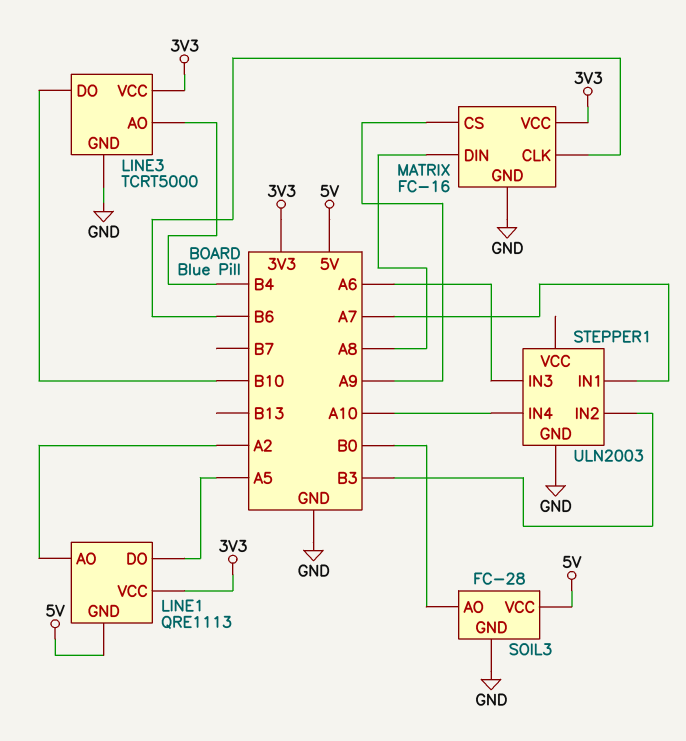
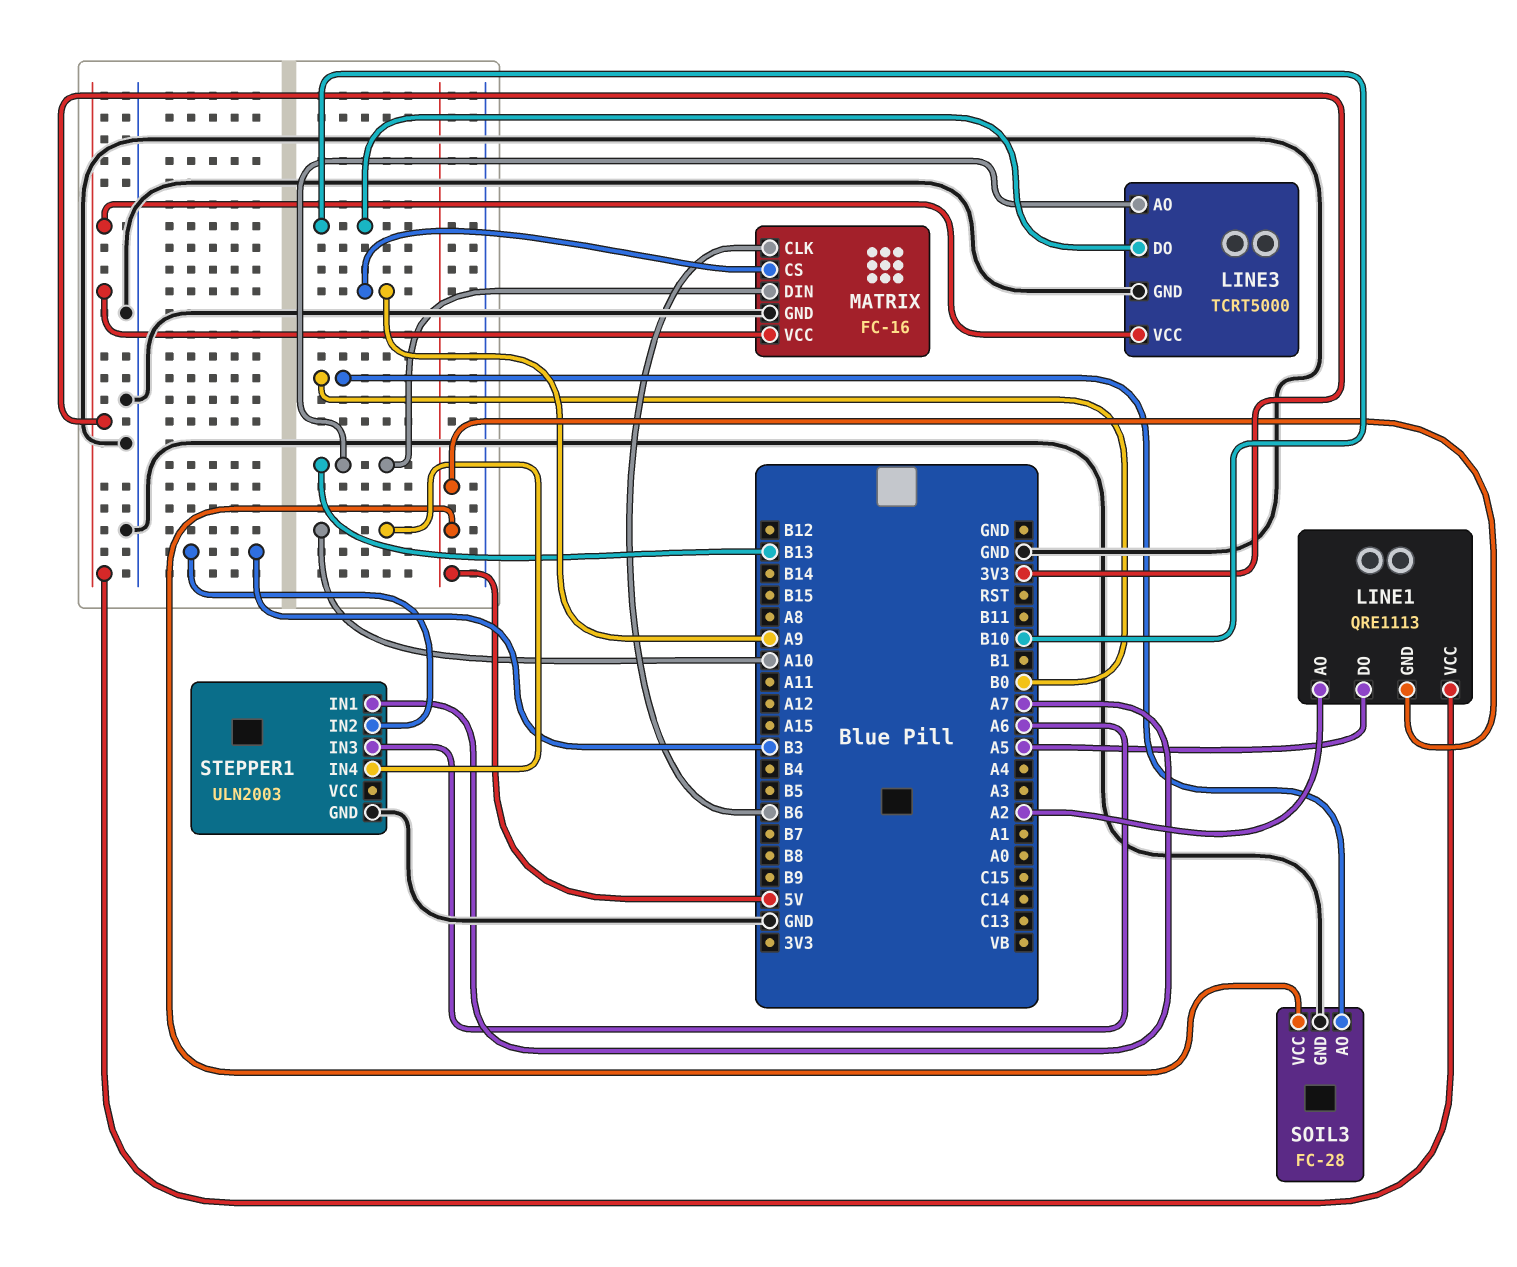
LINE3 pin AO: B4 -> B13
MATRIX pin DIN: A8 -> B13

